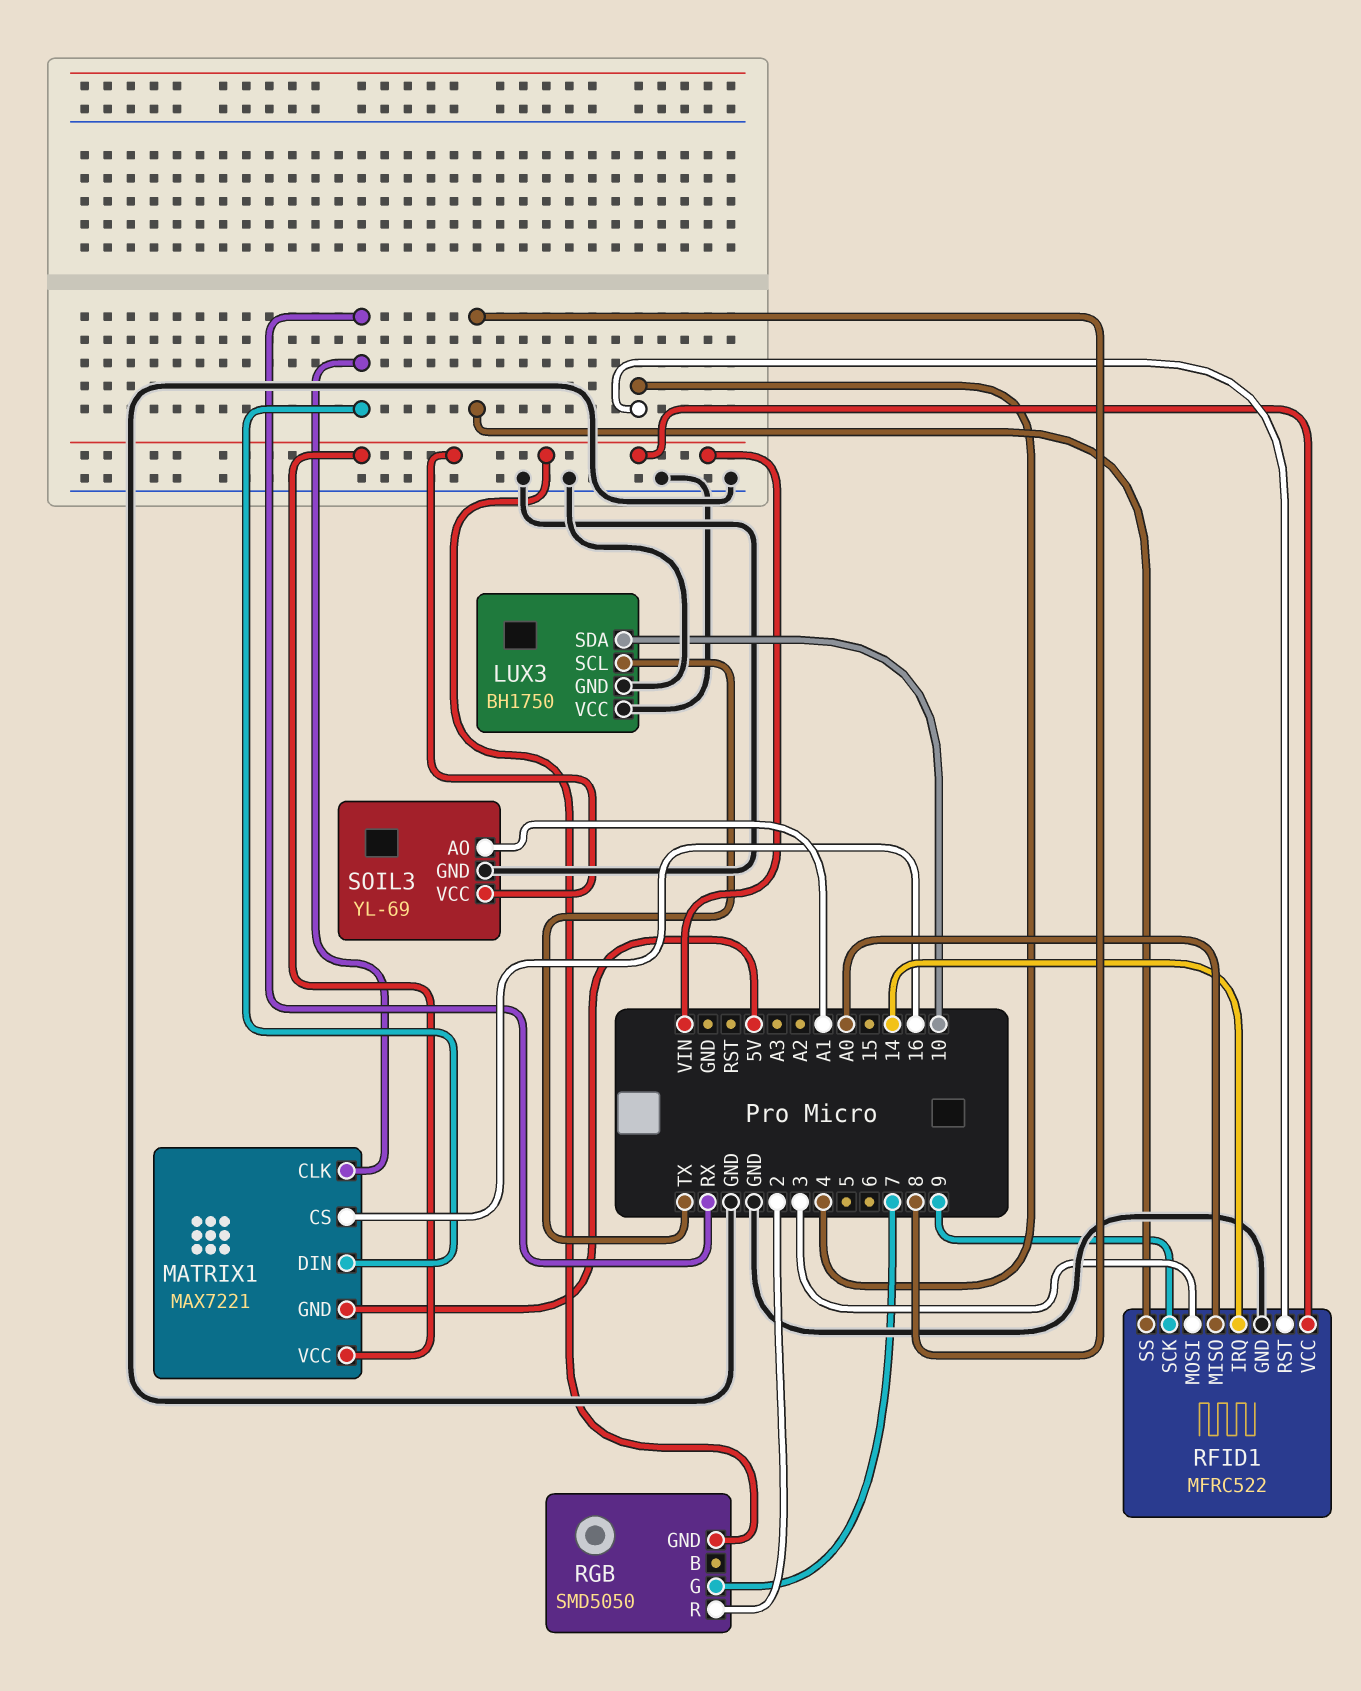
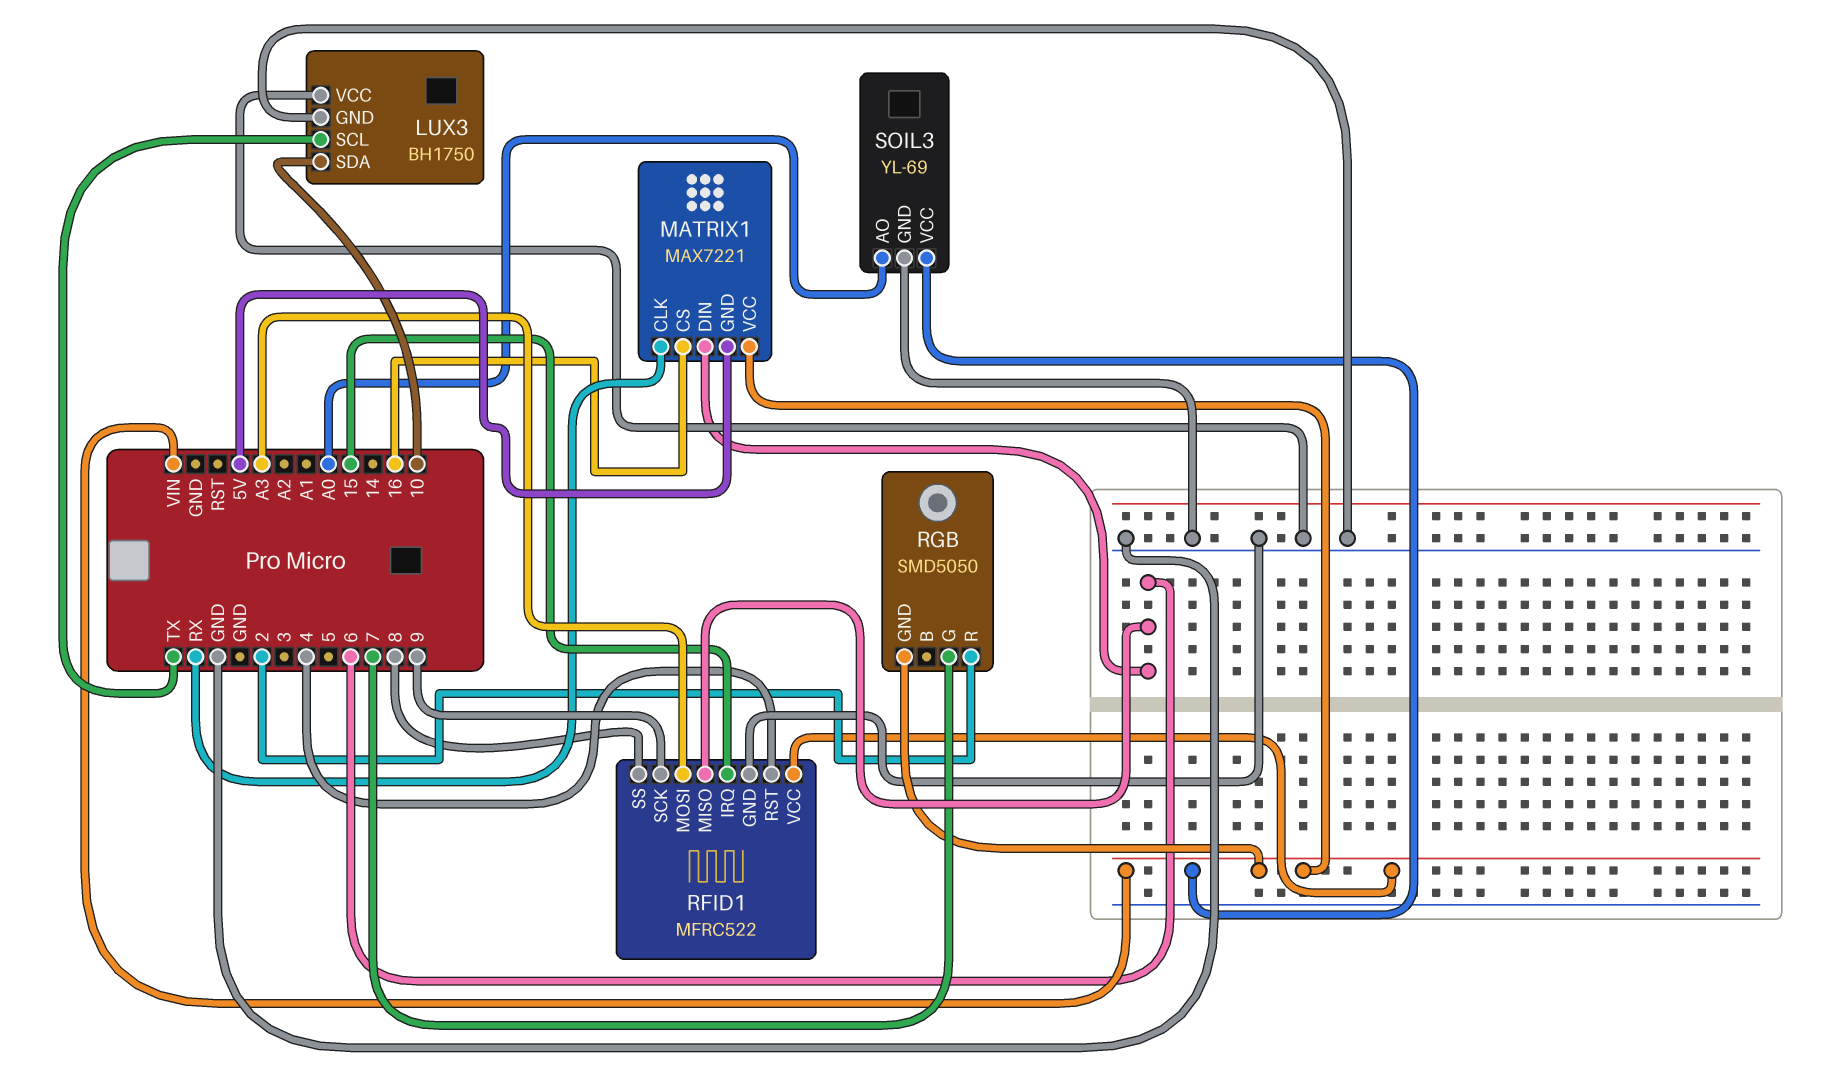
MATRIX1 pin DIN: RX -> 6
RFID1 pin IRQ: 14 -> 15
RFID1 pin MISO: A0 -> 6
RFID1 pin MOSI: 3 -> A3
SOIL3 pin AO: A1 -> A0

